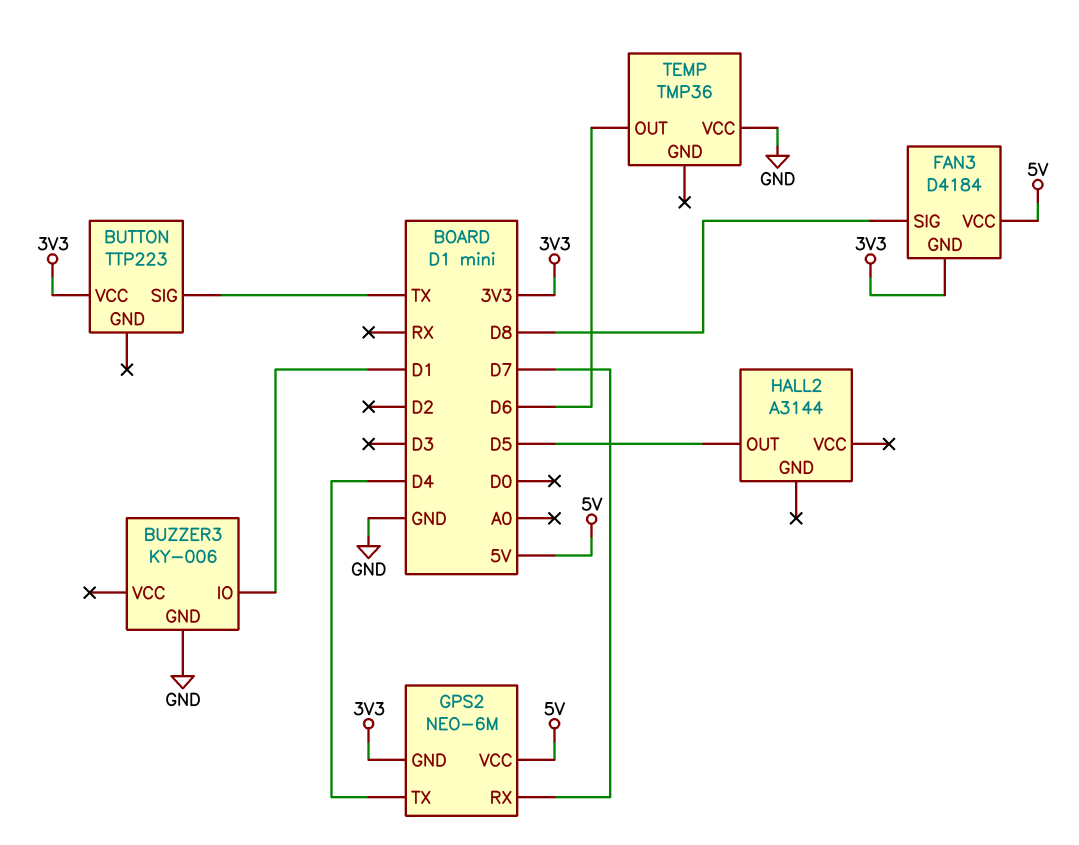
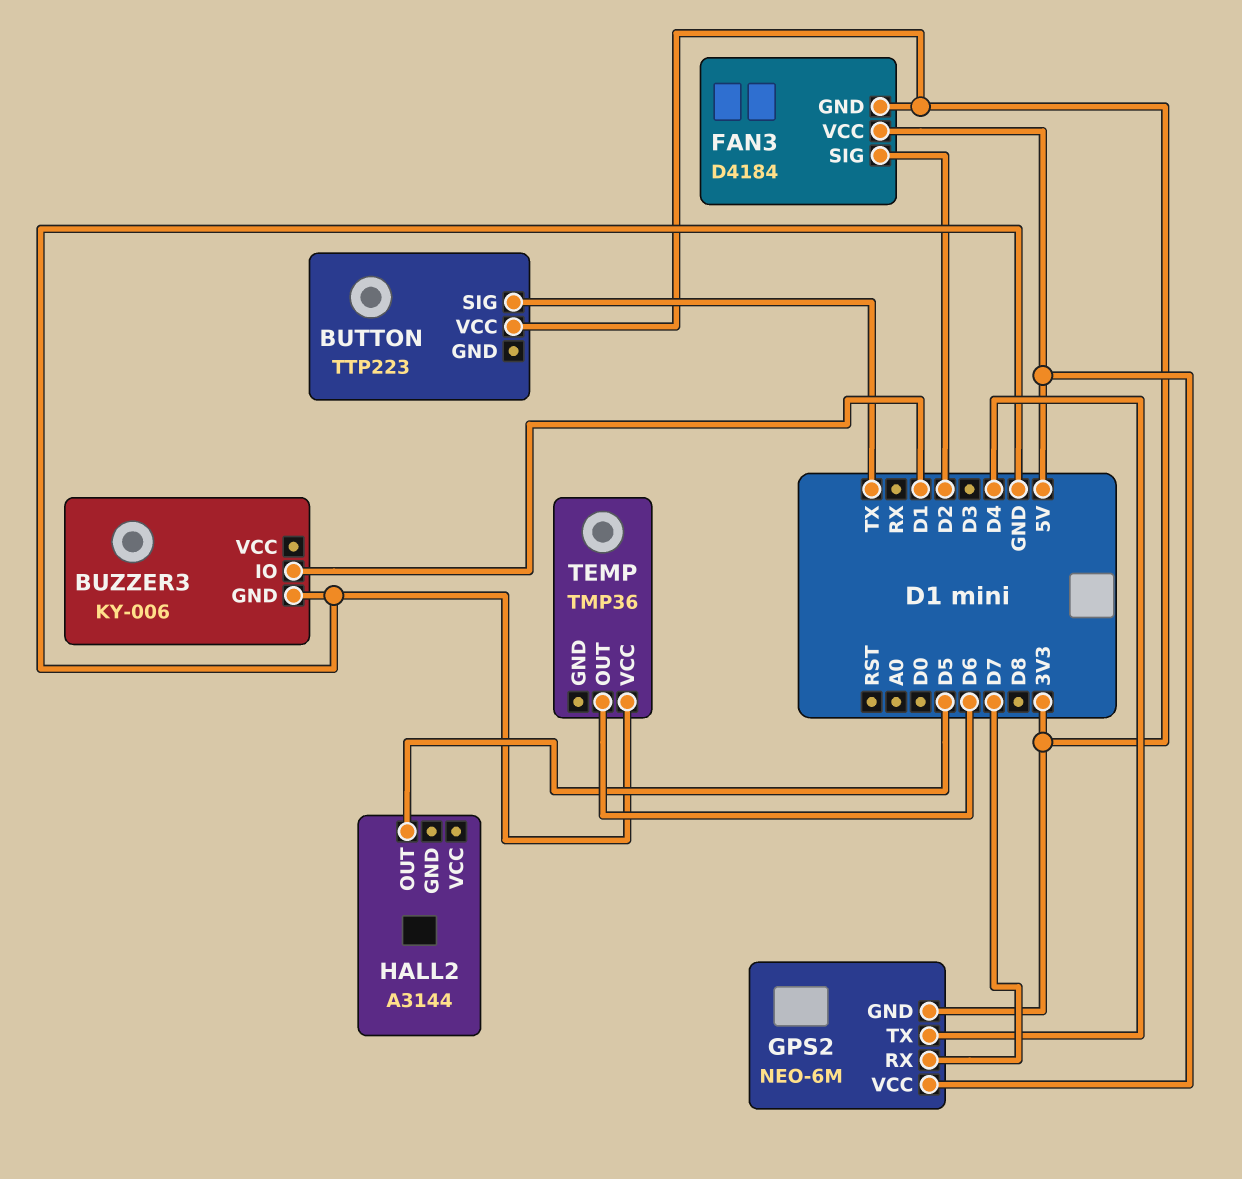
FAN3 pin SIG: D8 -> D2

